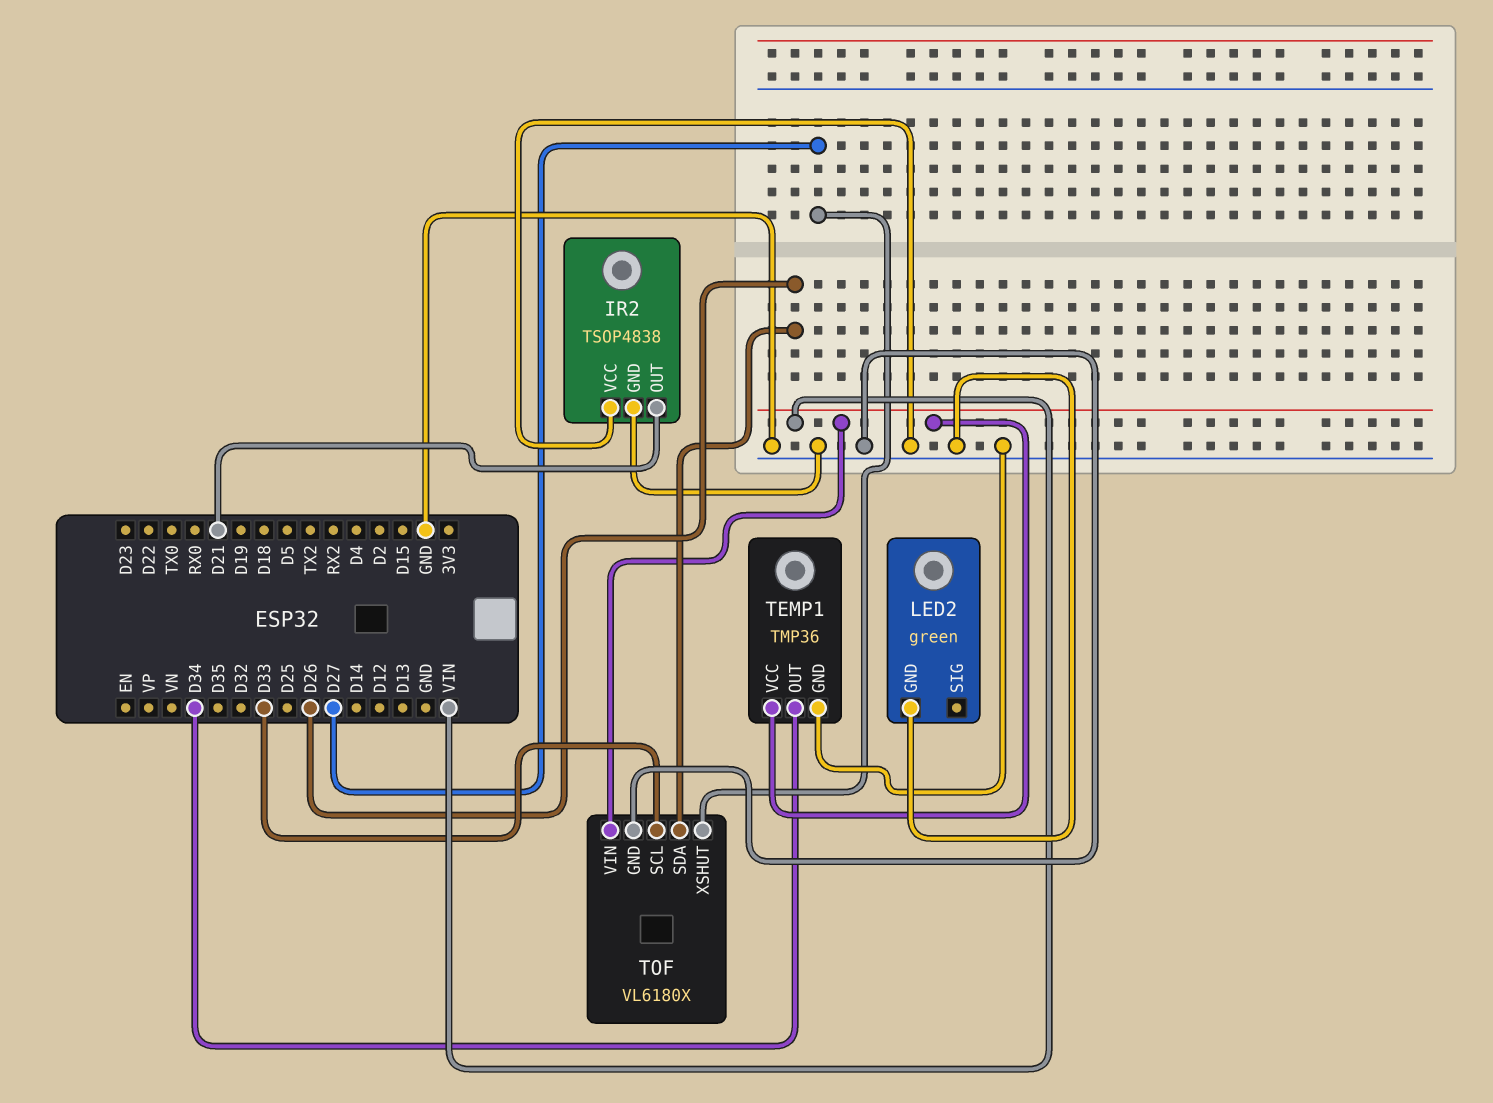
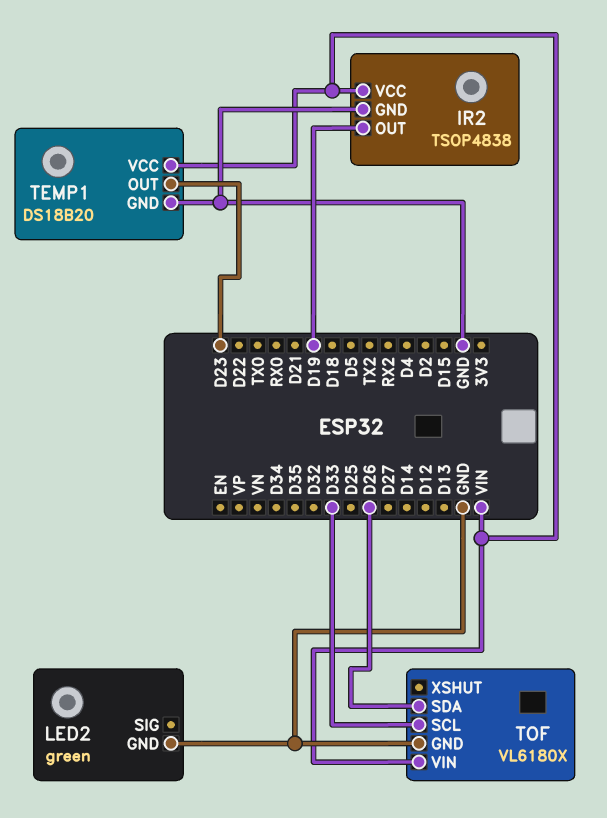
IR2 pin OUT: D21 -> D19
IR2 pin VCC: GND -> VIN
TEMP1: TMP36 -> DS18B20
TEMP1 pin OUT: D34 -> D23
TOF pin XSHUT: D27 -> none

